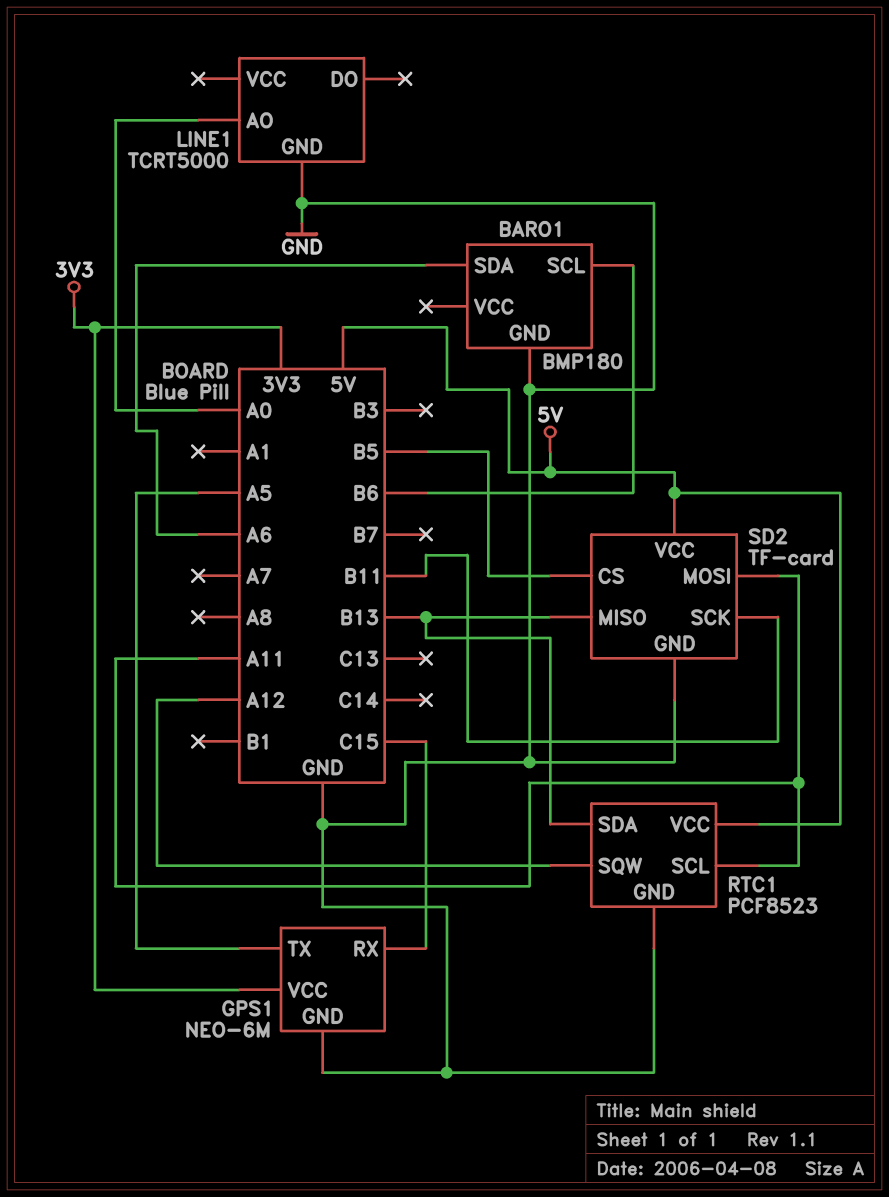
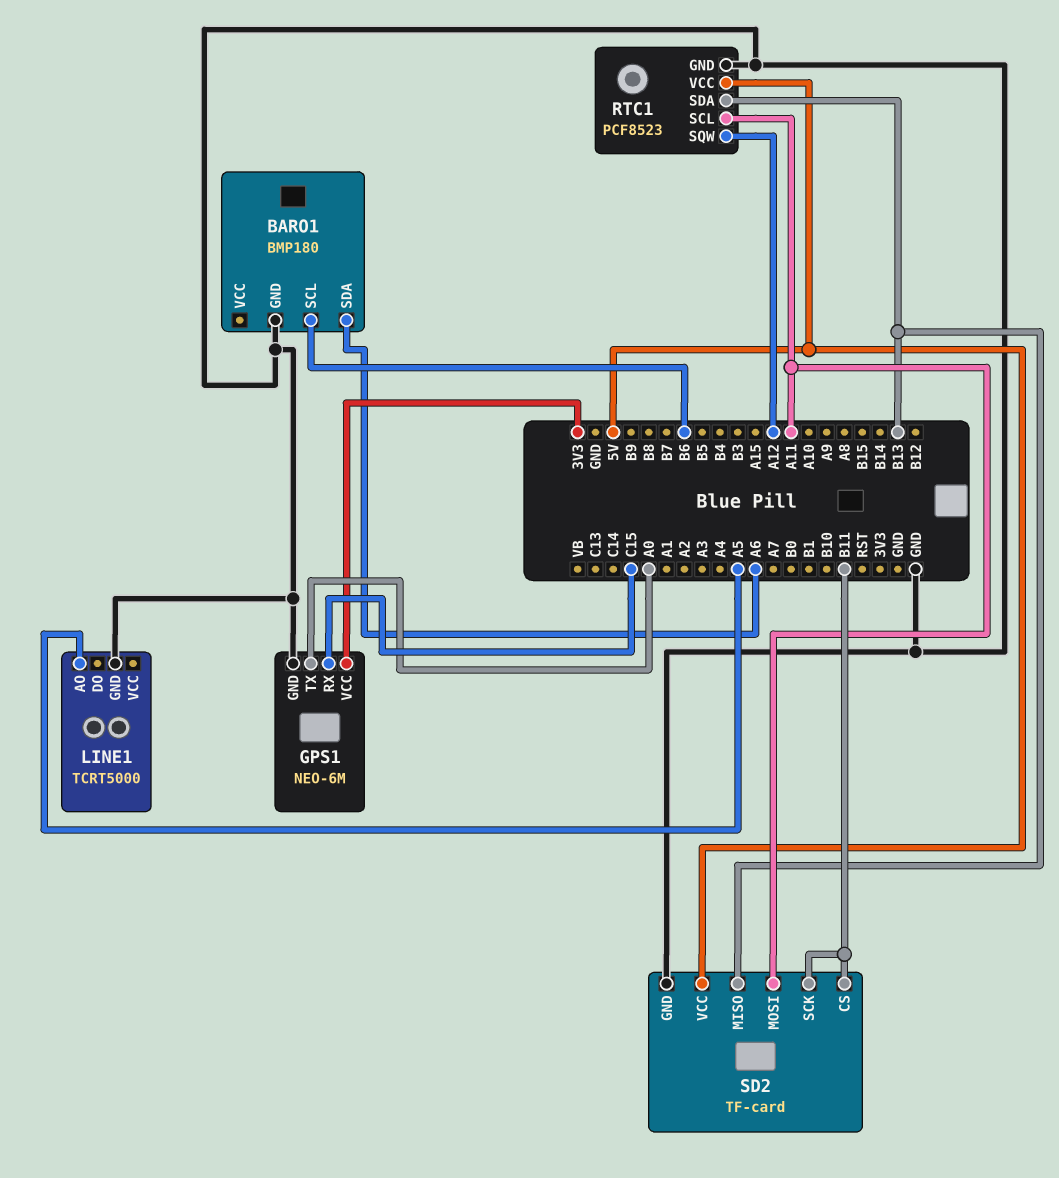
GPS1 pin TX: A5 -> A0
LINE1 pin AO: A0 -> A5
SD2 pin CS: B5 -> B11

